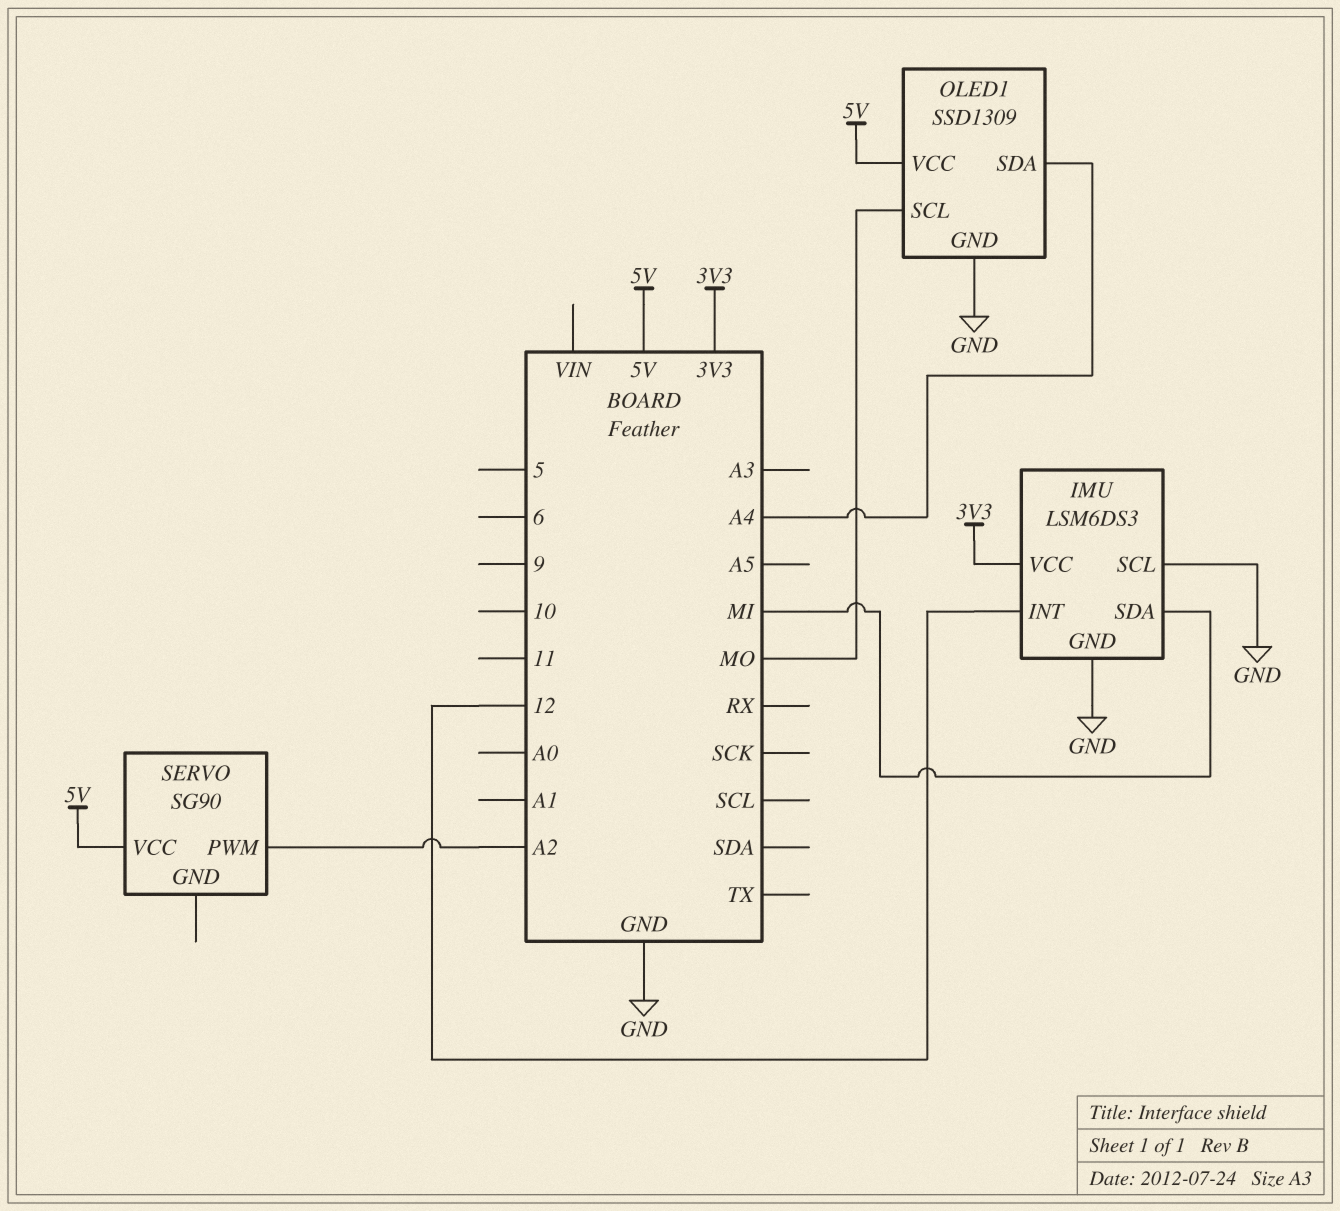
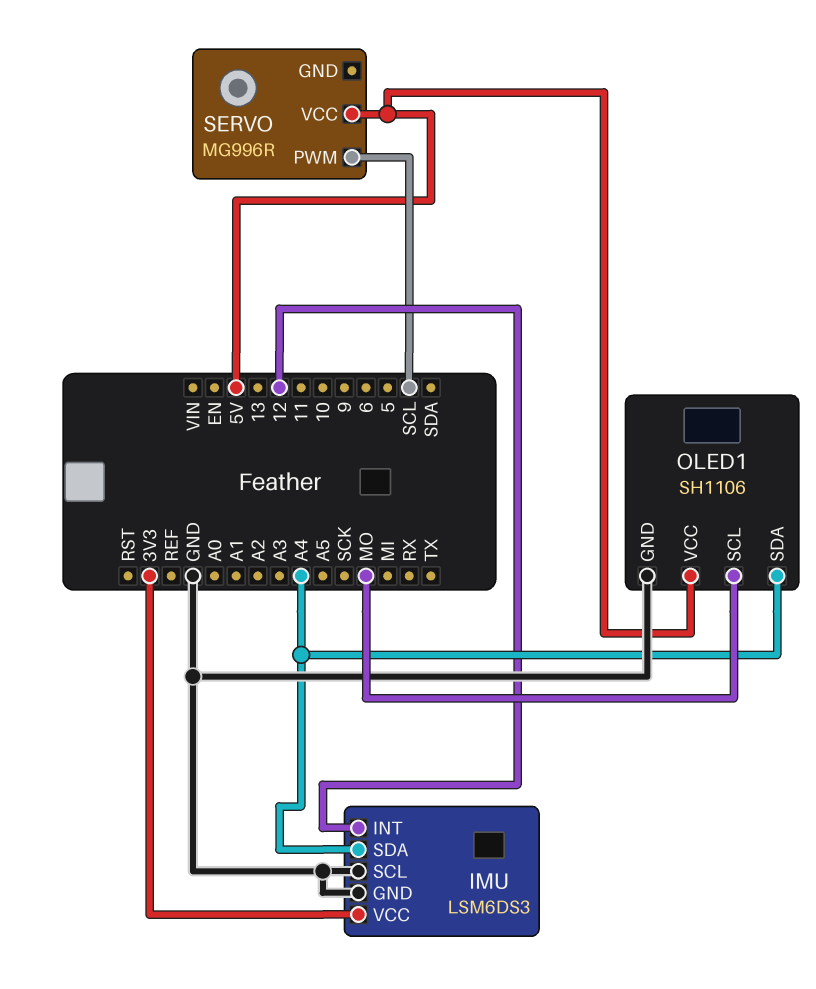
IMU pin SDA: MI -> A4
OLED1: SSD1309 -> SH1106
SERVO: SG90 -> MG996R
SERVO pin PWM: A2 -> SCL

